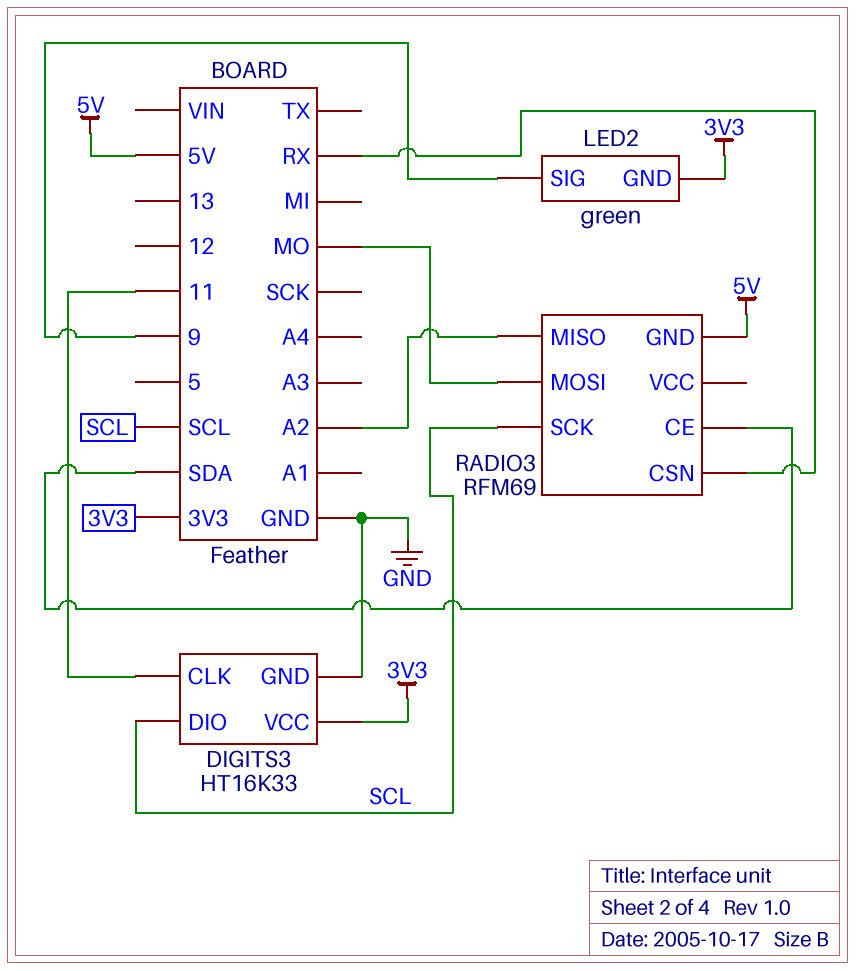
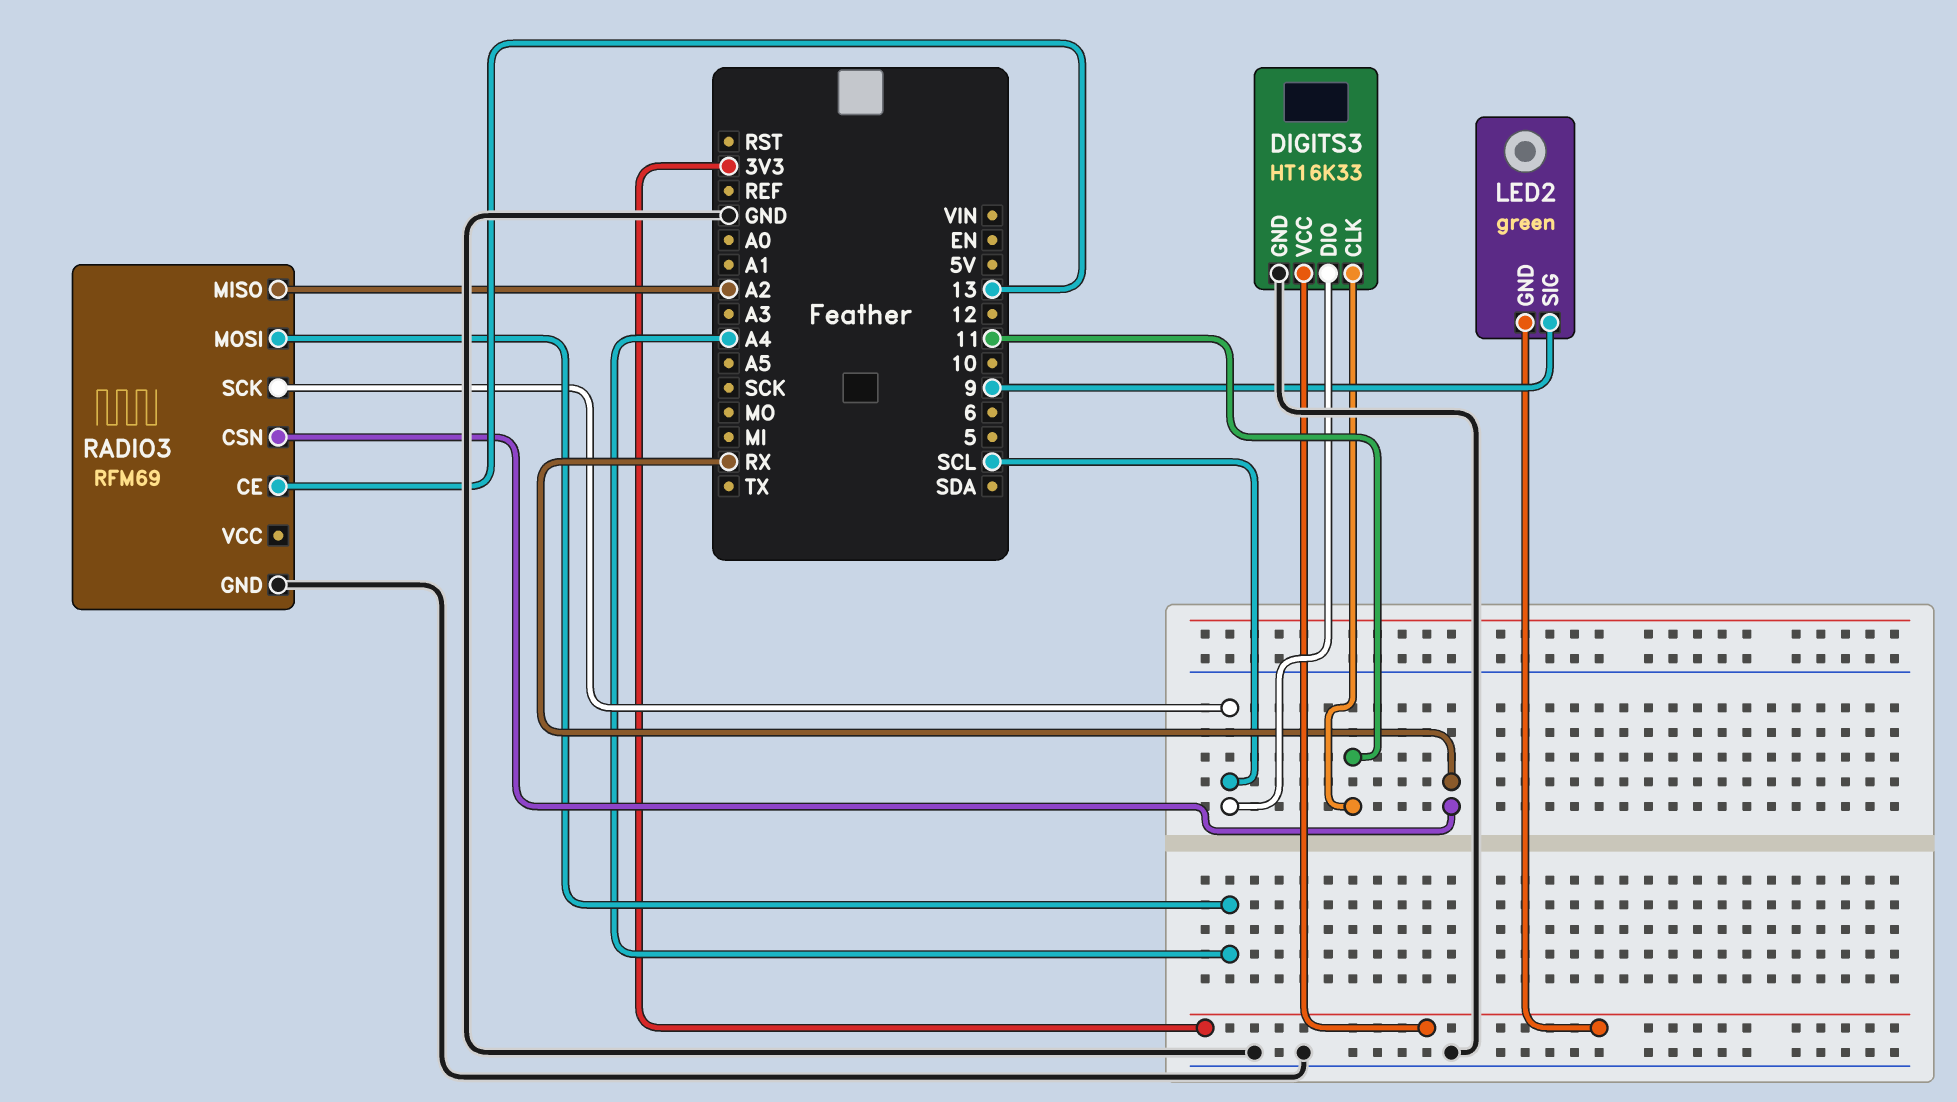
RADIO3 pin CE: SDA -> 13
RADIO3 pin GND: 5V -> GND
RADIO3 pin MOSI: MO -> A4

